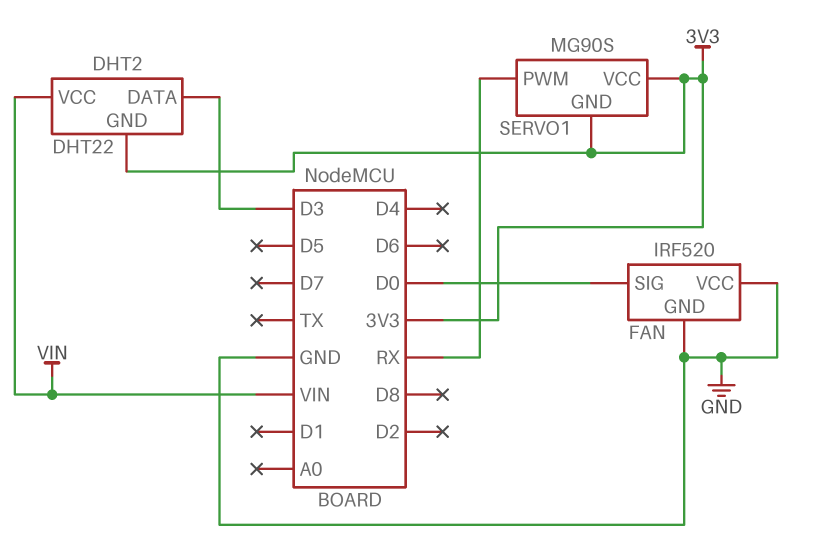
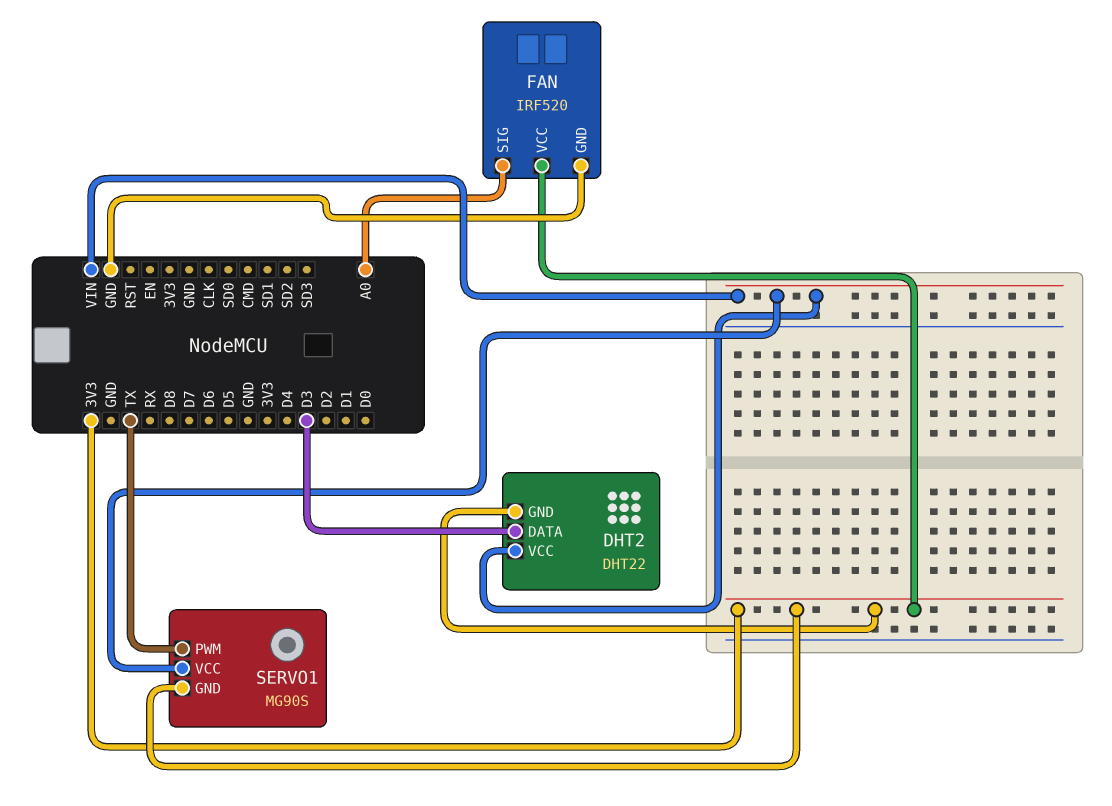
FAN pin SIG: D0 -> A0
FAN pin VCC: GND -> 3V3
SERVO1 pin PWM: RX -> TX
SERVO1 pin VCC: 3V3 -> VIN

